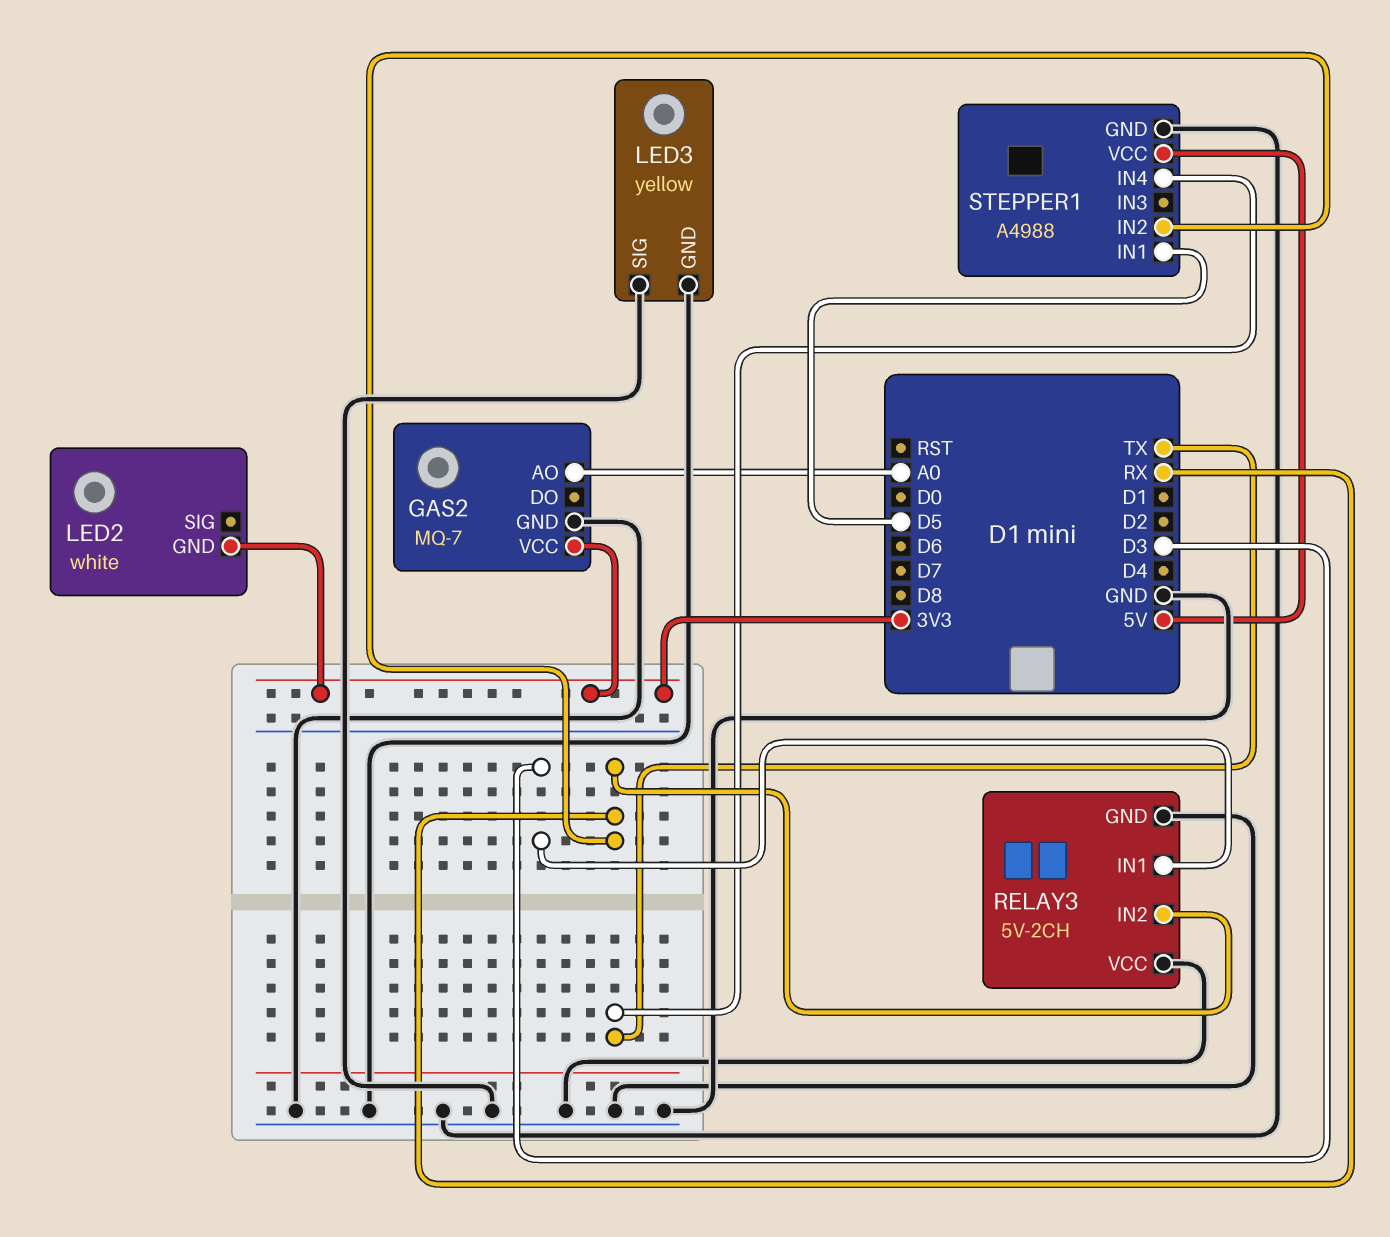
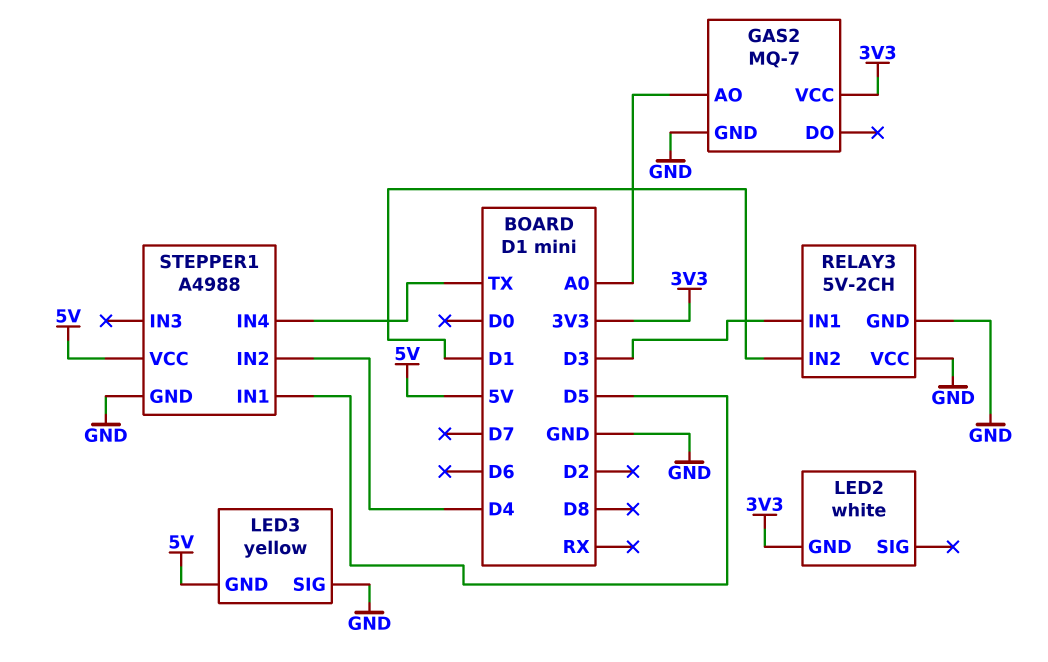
LED3 pin GND: GND -> 5V
RELAY3 pin IN2: RX -> D1
STEPPER1 pin IN2: RX -> D4

